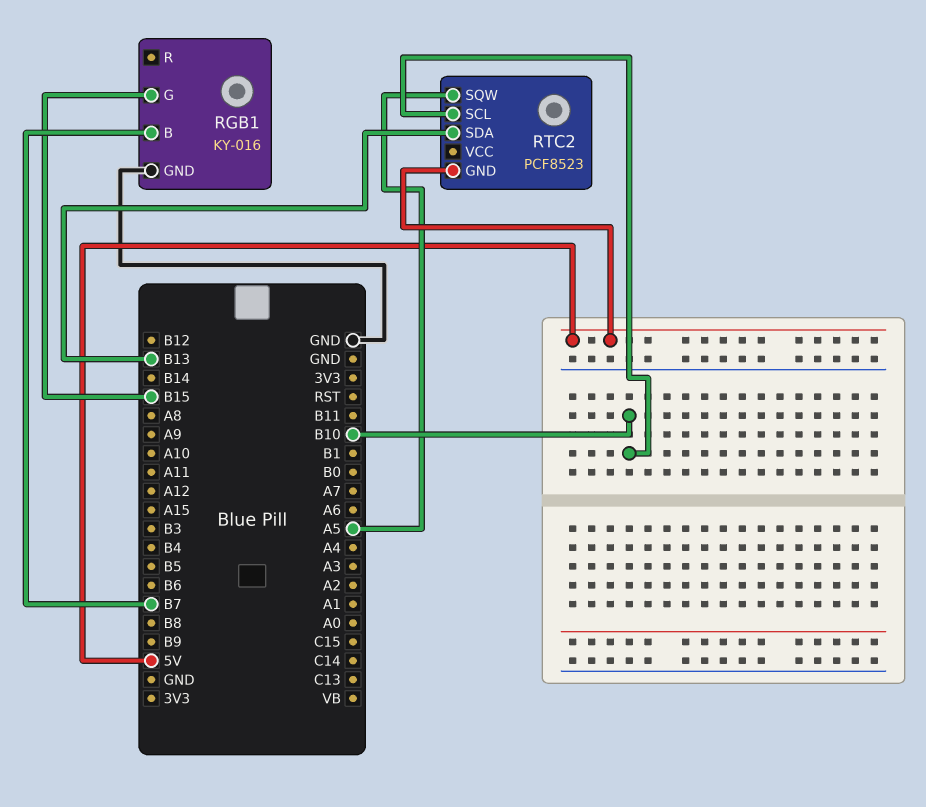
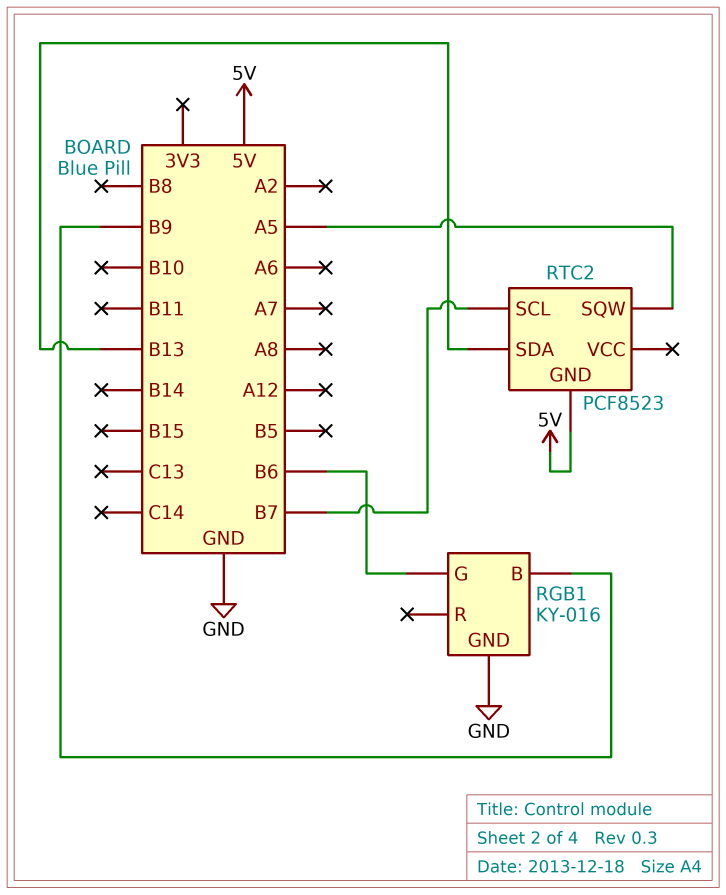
RGB1 pin B: B7 -> B9
RGB1 pin G: B15 -> B6
RTC2 pin SCL: B10 -> B7

